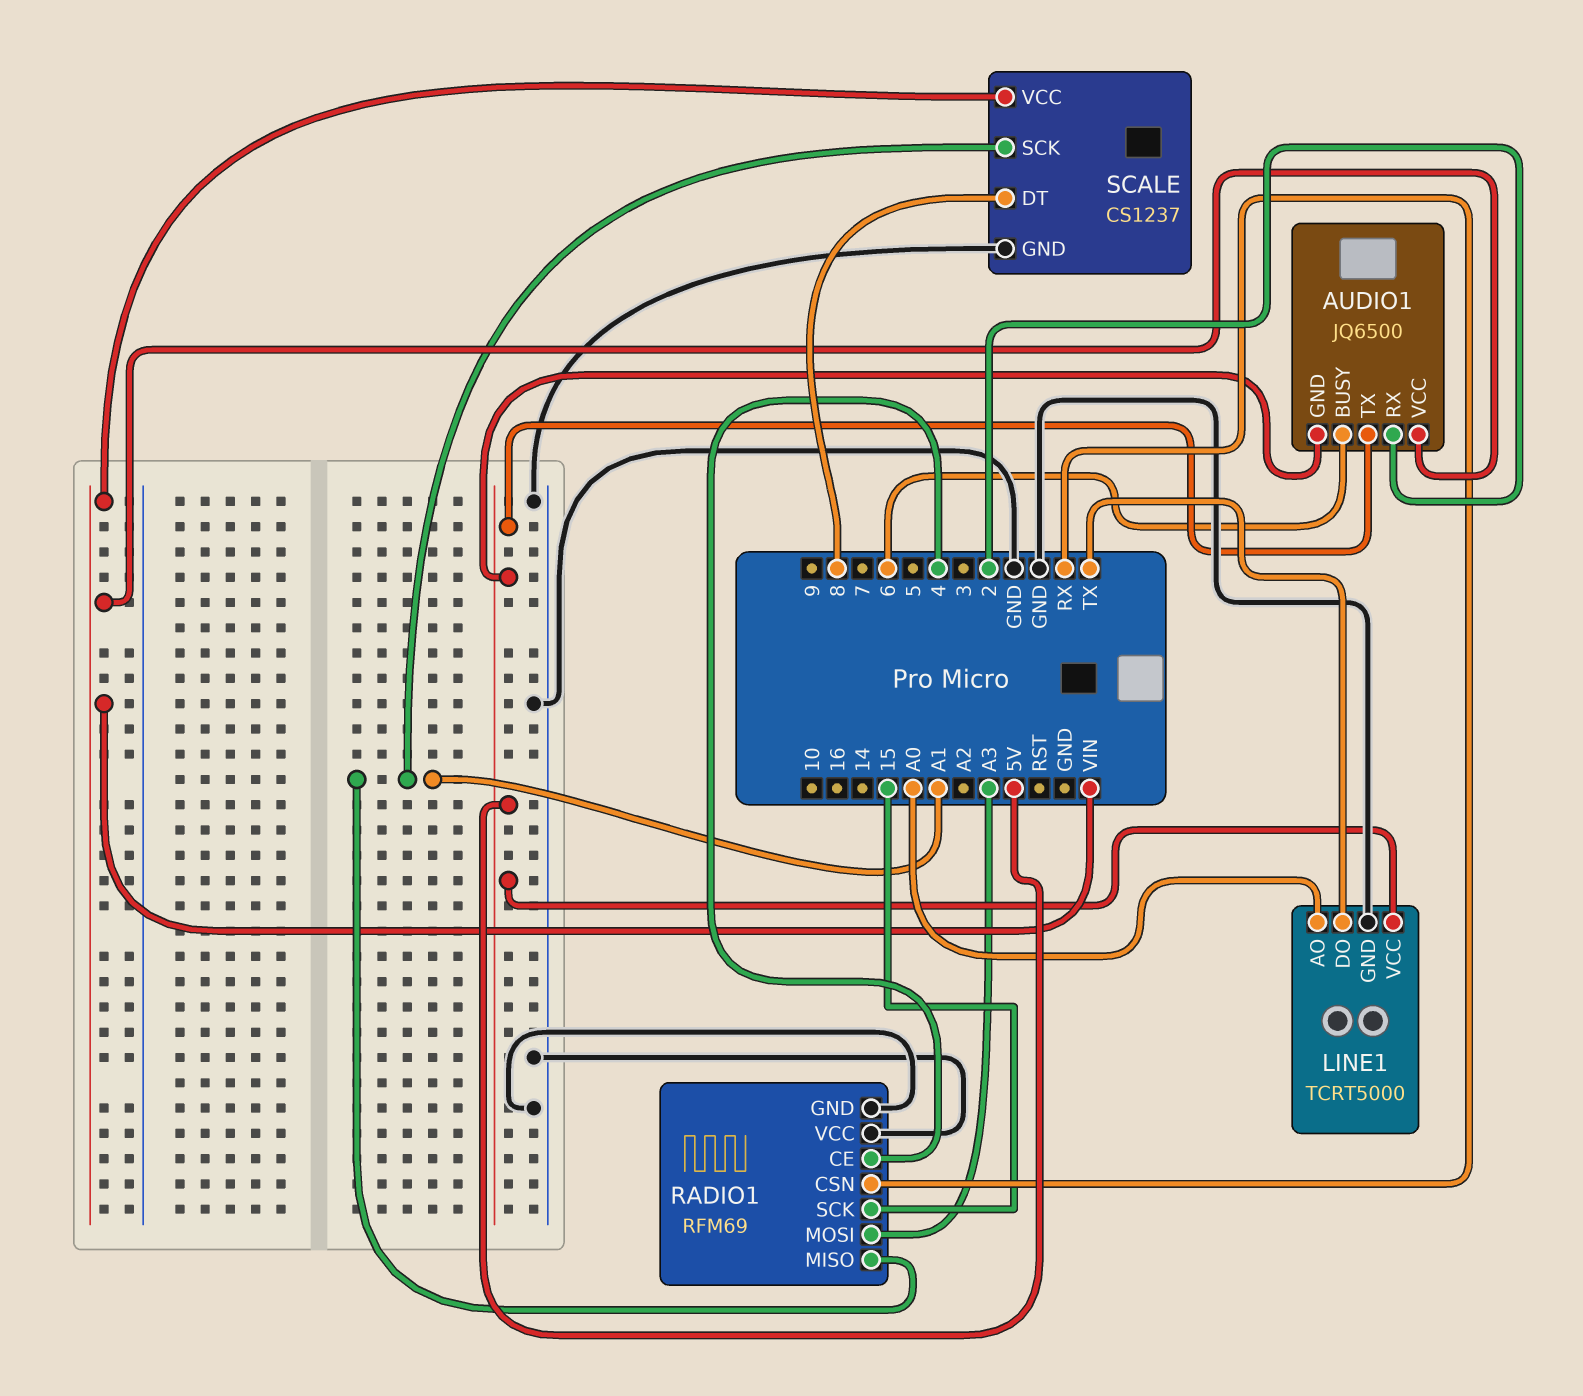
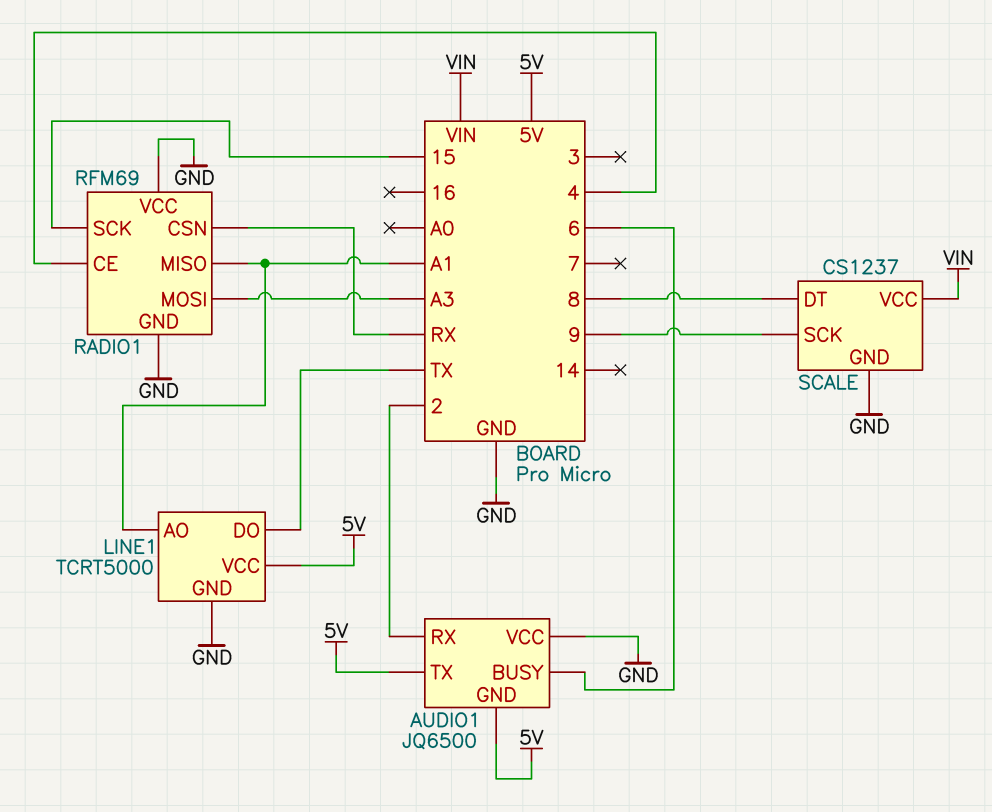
AUDIO1 pin VCC: VIN -> GND
LINE1 pin AO: A0 -> A1
SCALE pin SCK: A1 -> 9

